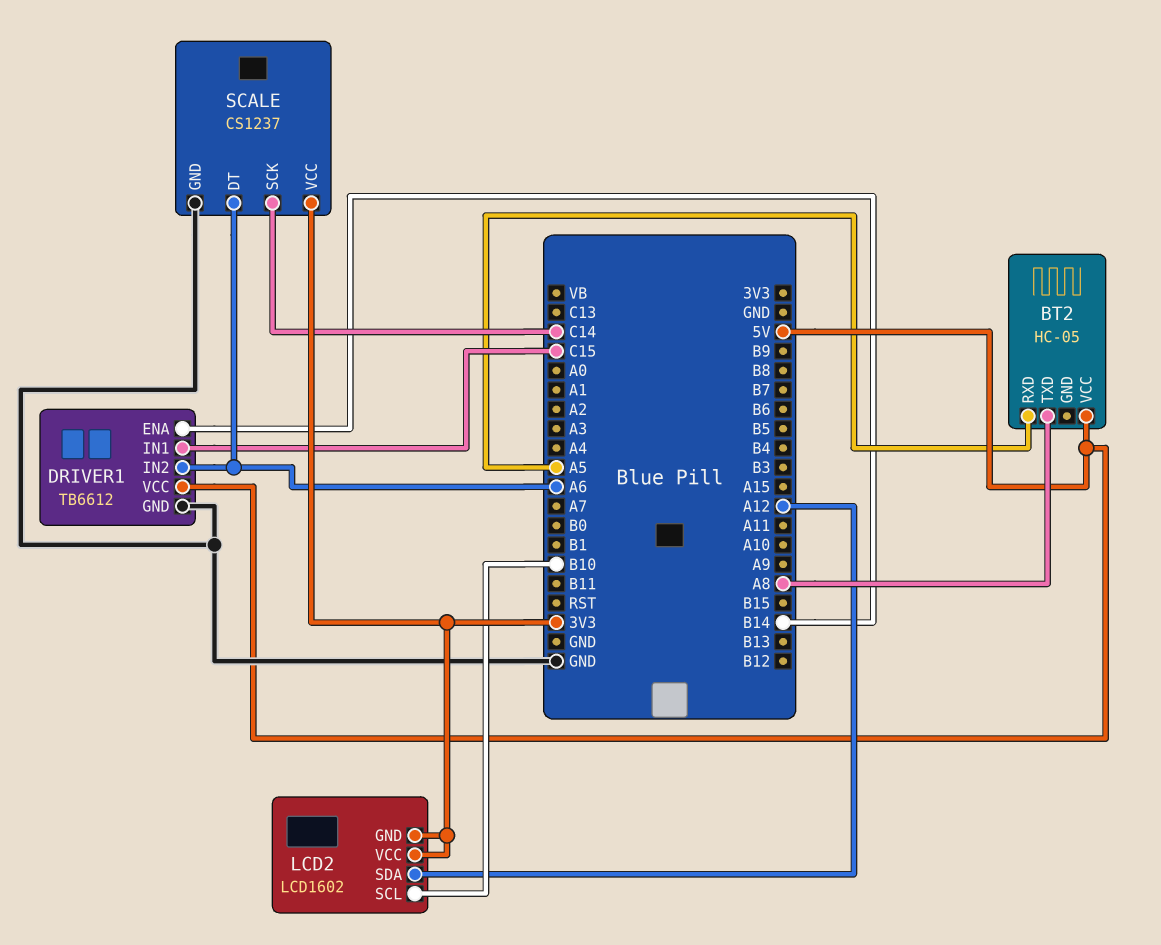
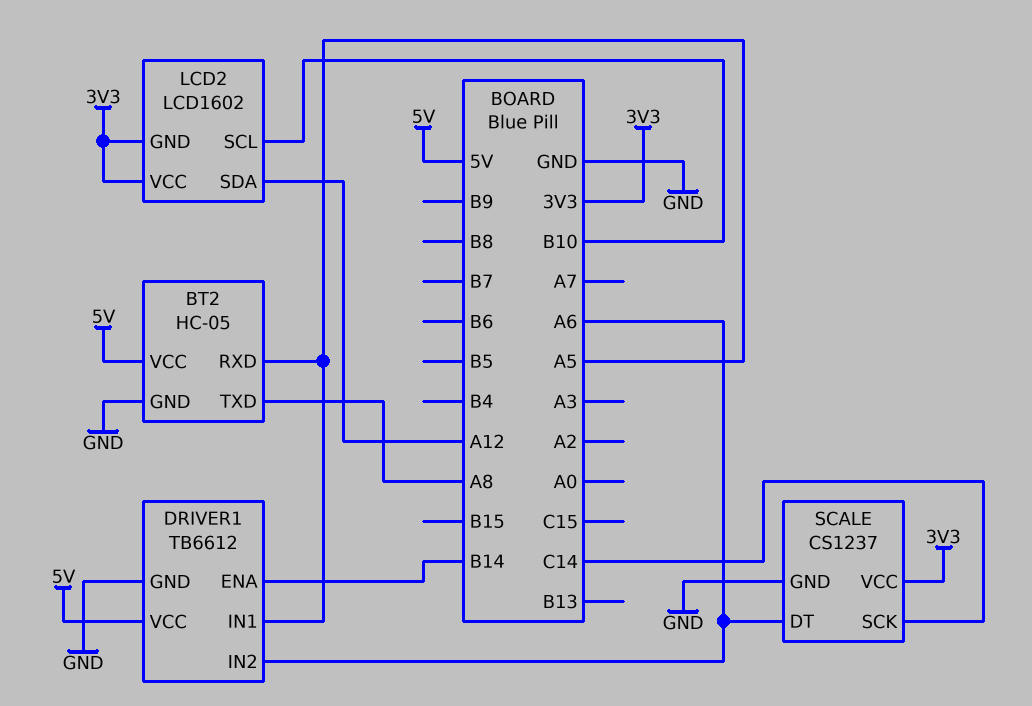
BT2 pin GND: none -> GND
DRIVER1 pin IN1: C15 -> A5

